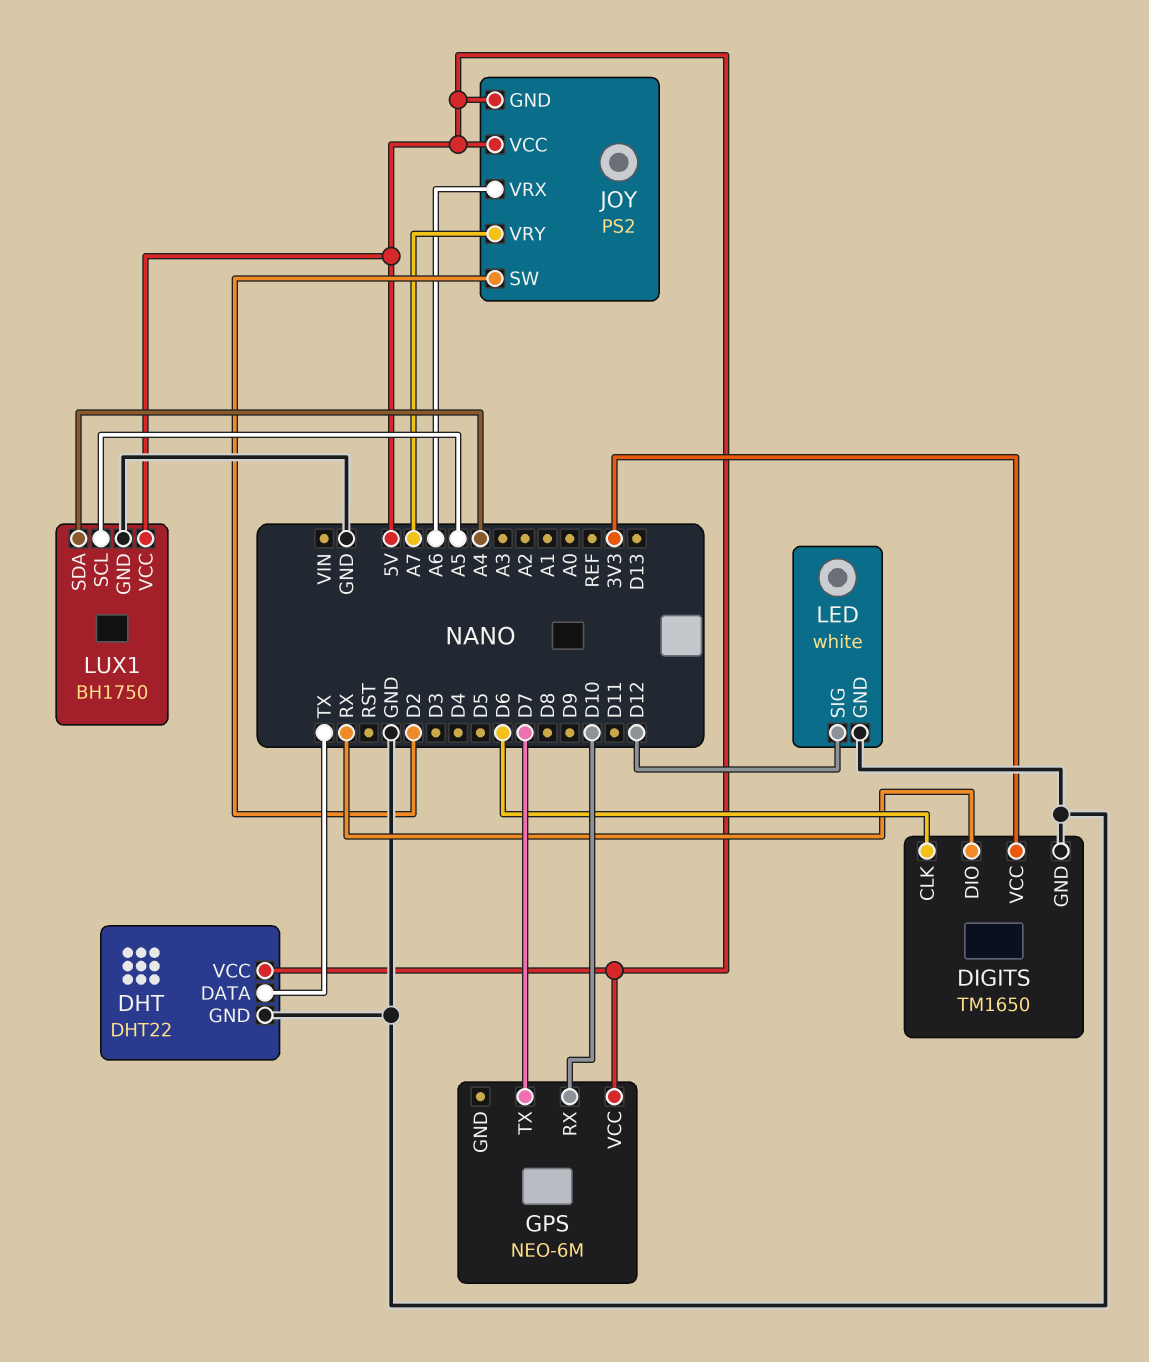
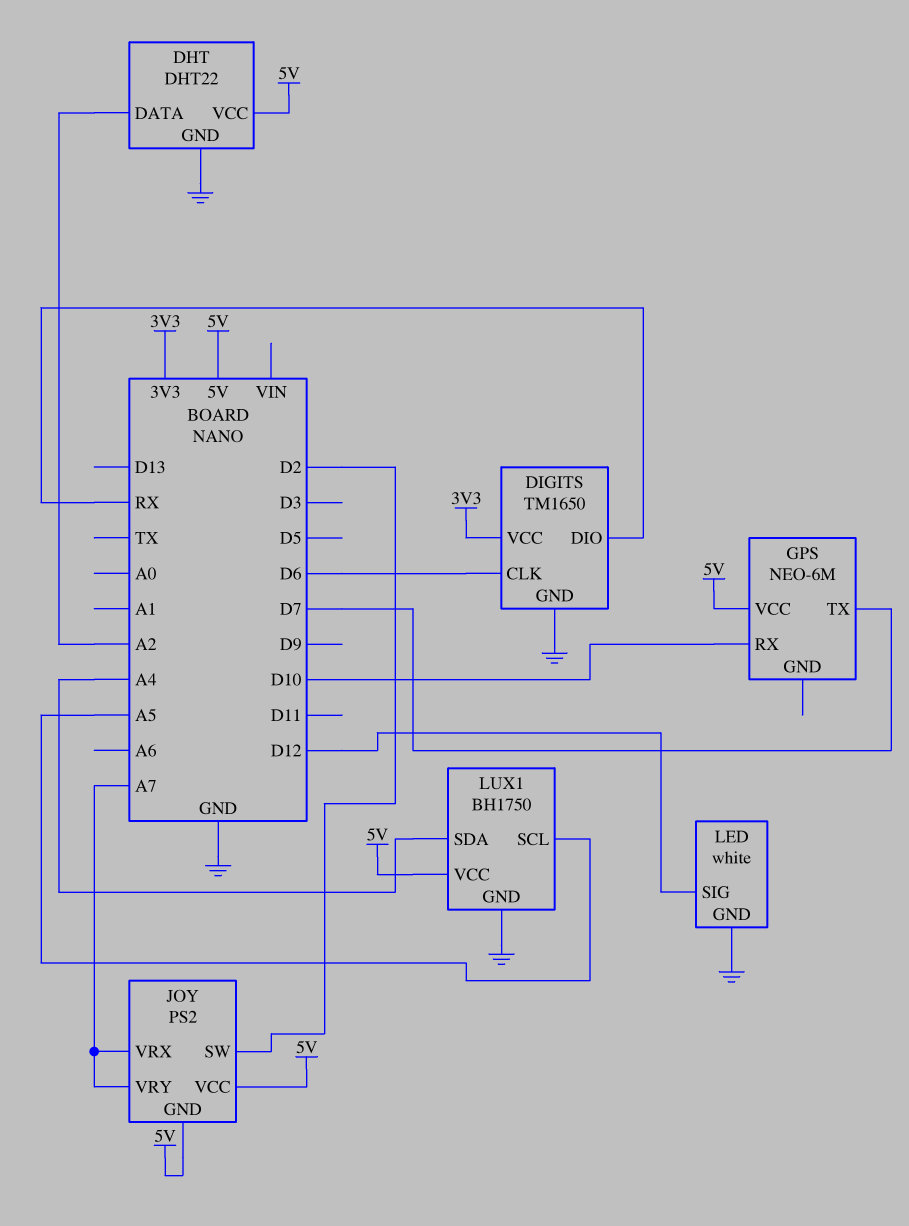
DHT pin DATA: TX -> A2
JOY pin VRX: A6 -> A7

